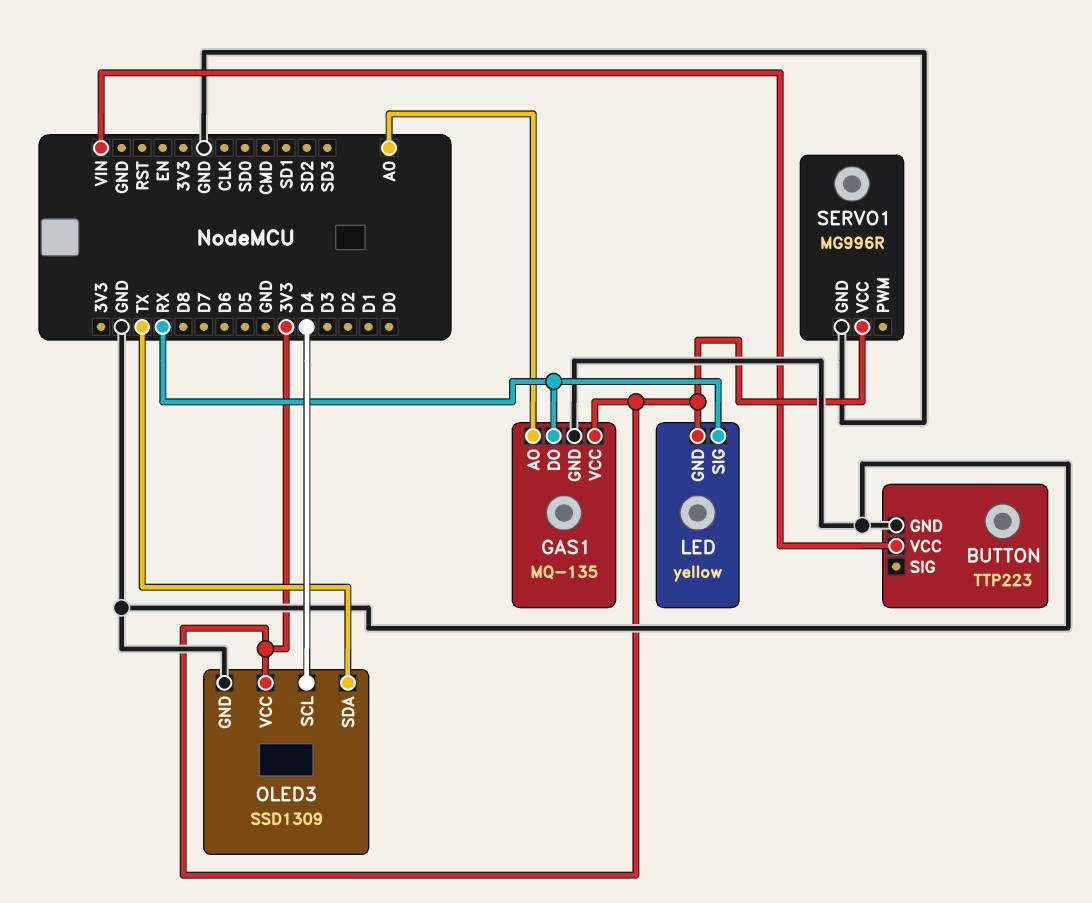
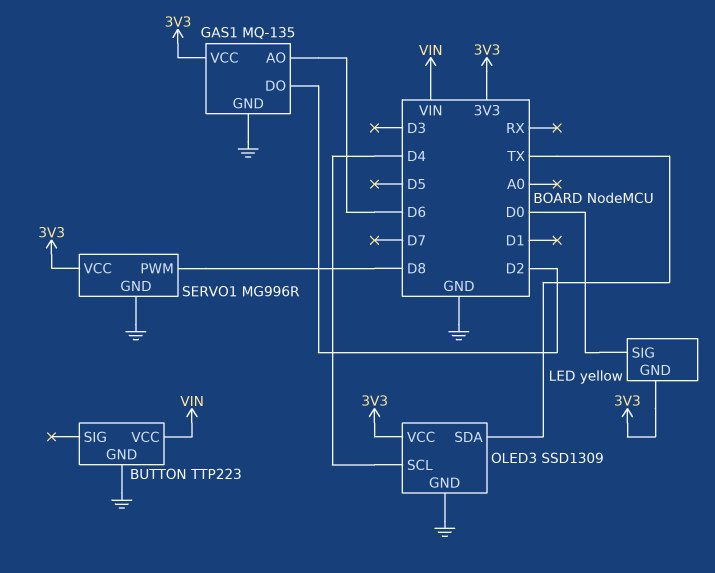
GAS1 pin AO: A0 -> D6
GAS1 pin DO: RX -> D2
LED pin SIG: RX -> D0
SERVO1 pin PWM: none -> D8

